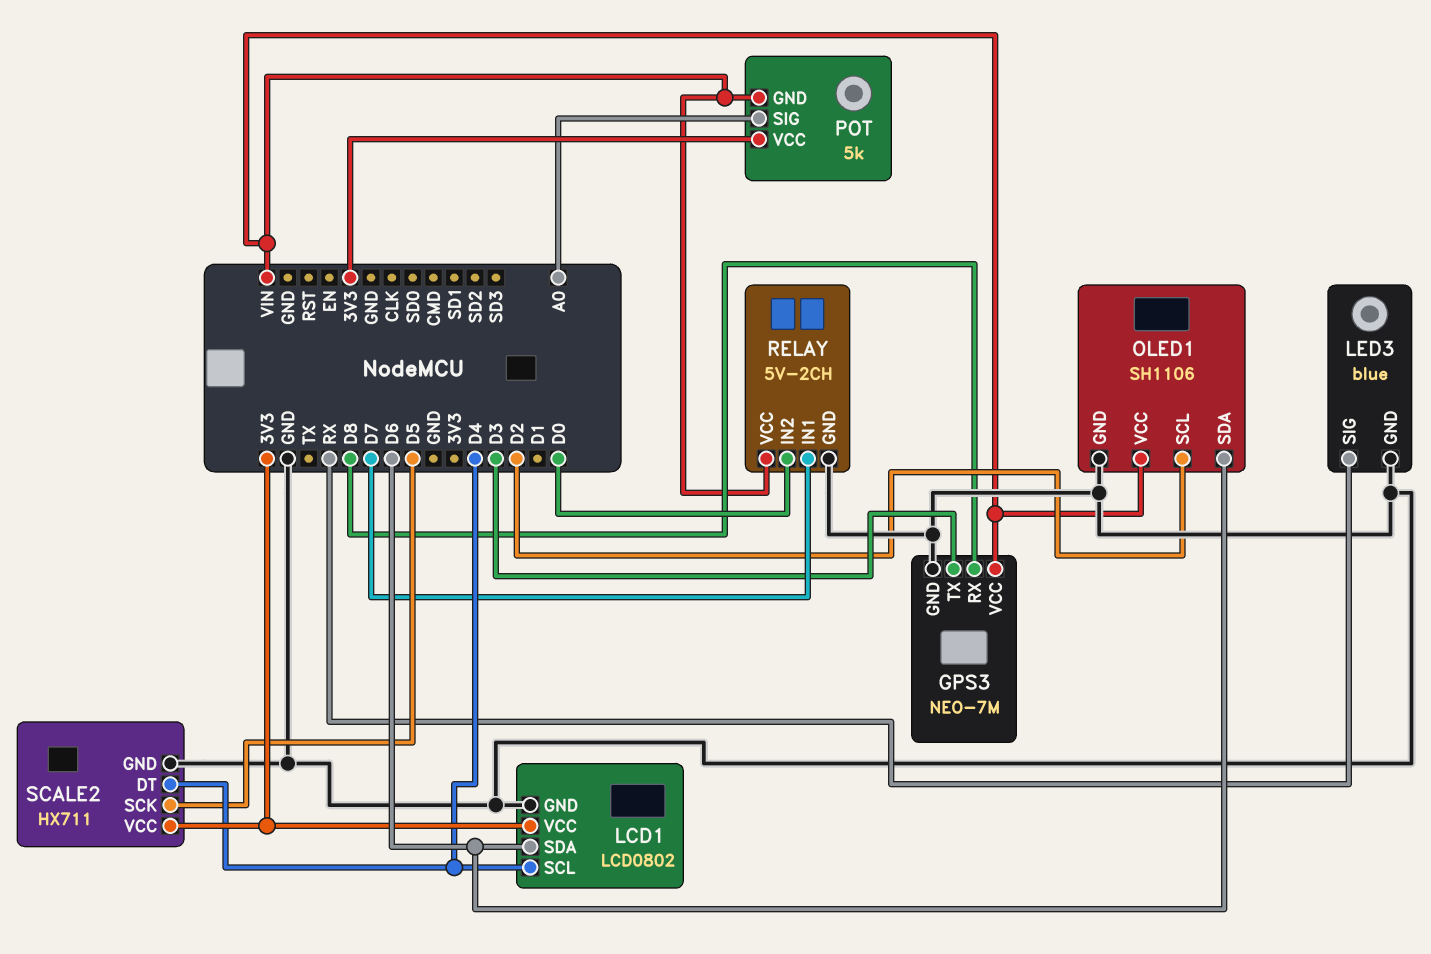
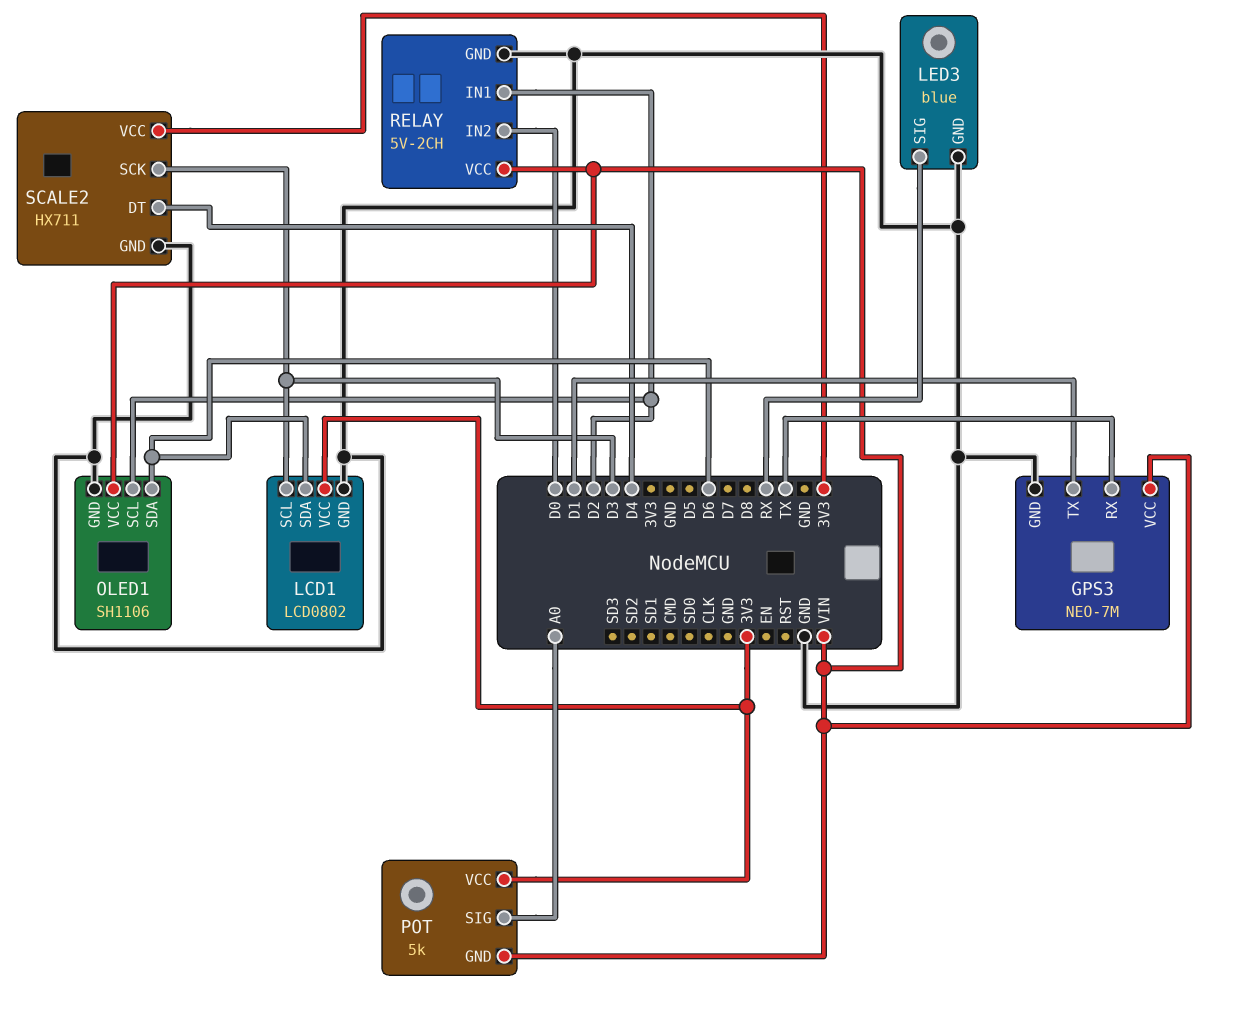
GPS3 pin RX: D8 -> TX
GPS3 pin TX: D3 -> D1
LCD1 pin SCL: D4 -> D3
RELAY pin IN1: D7 -> D2
SCALE2 pin SCK: D5 -> D3

